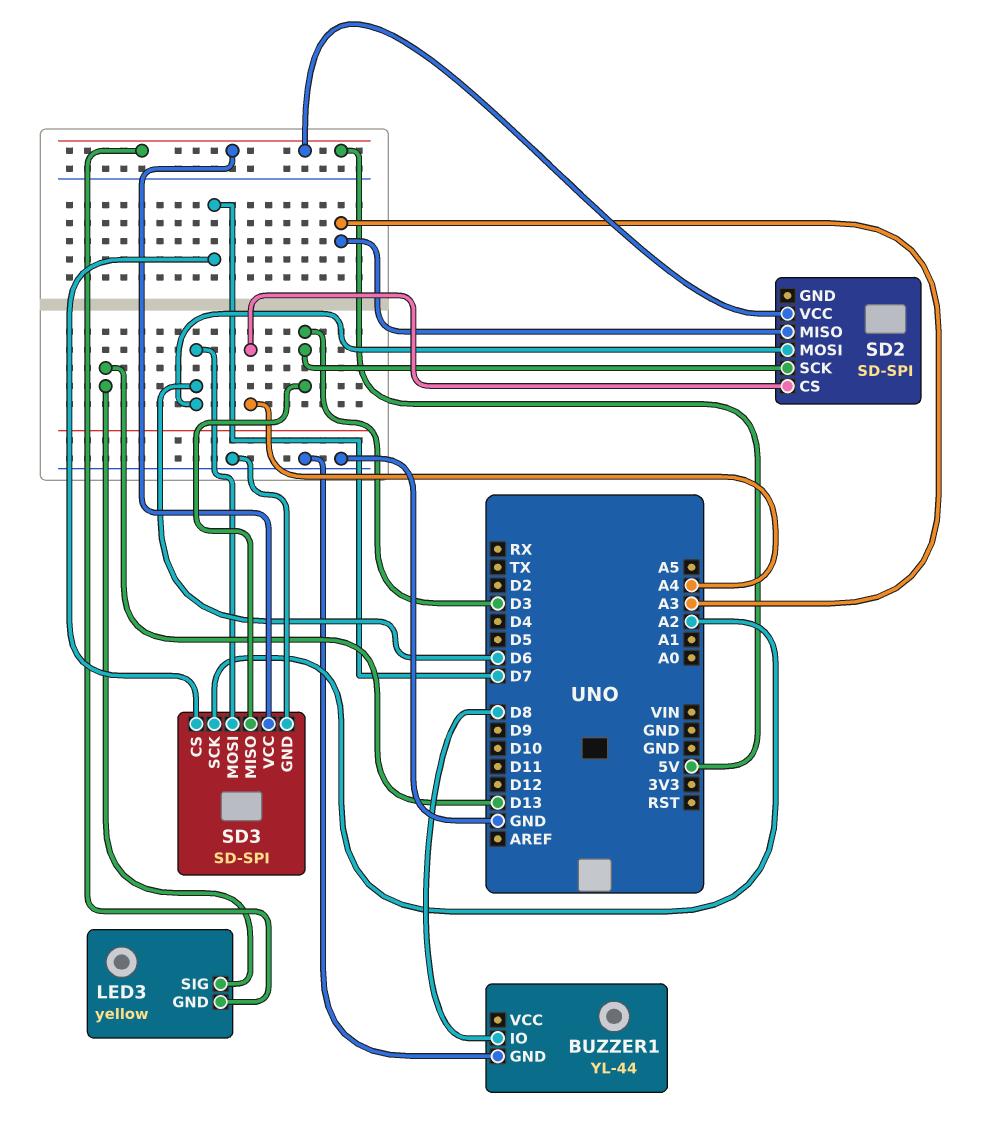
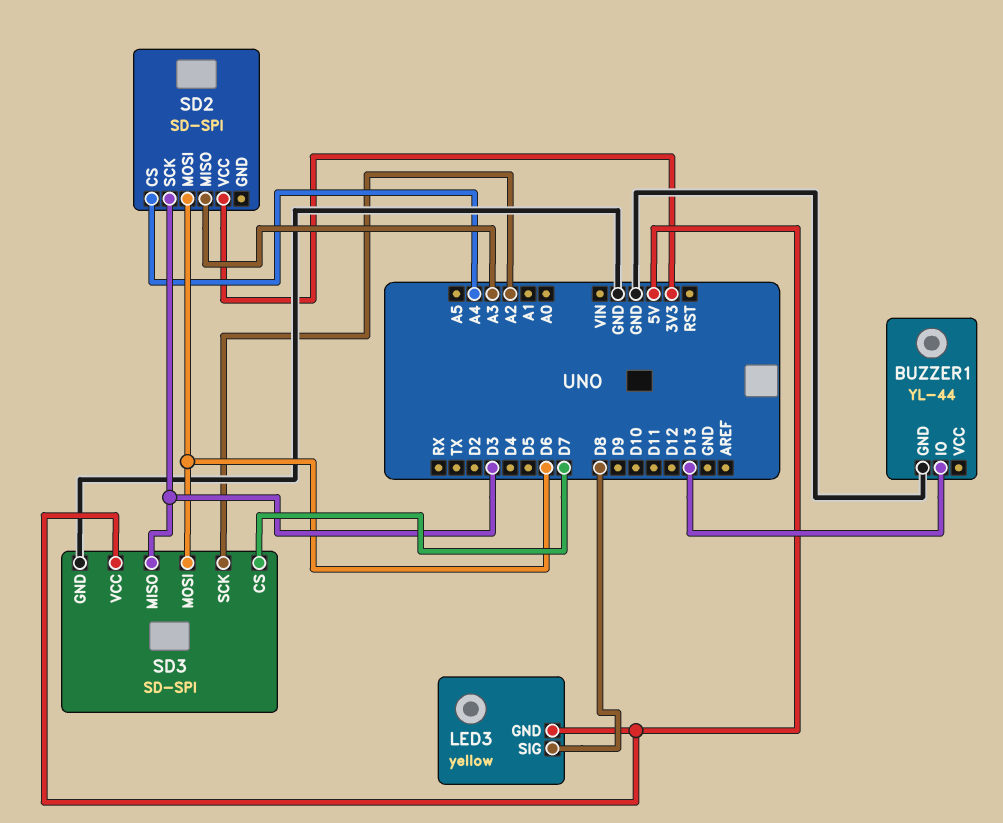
BUZZER1 pin IO: D8 -> D13
LED3 pin SIG: D13 -> D8
SD2 pin VCC: 5V -> 3V3

